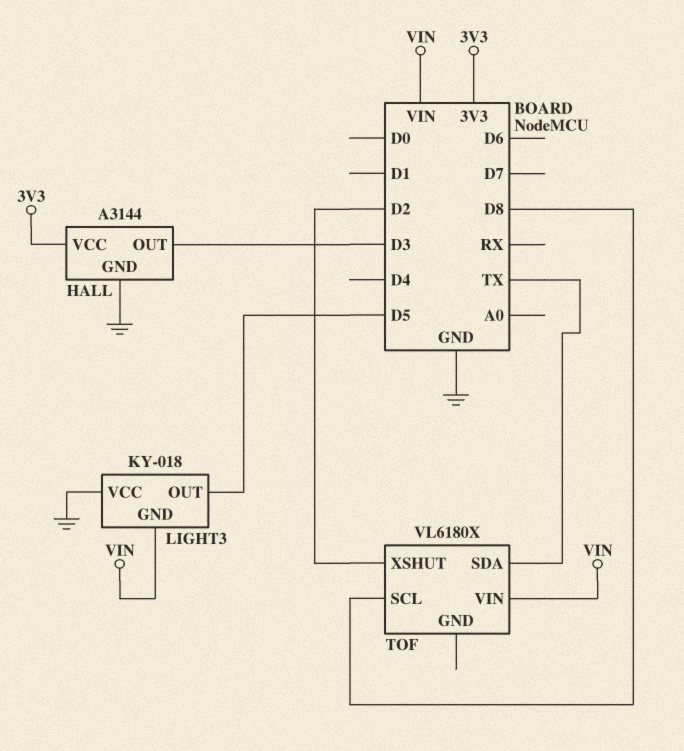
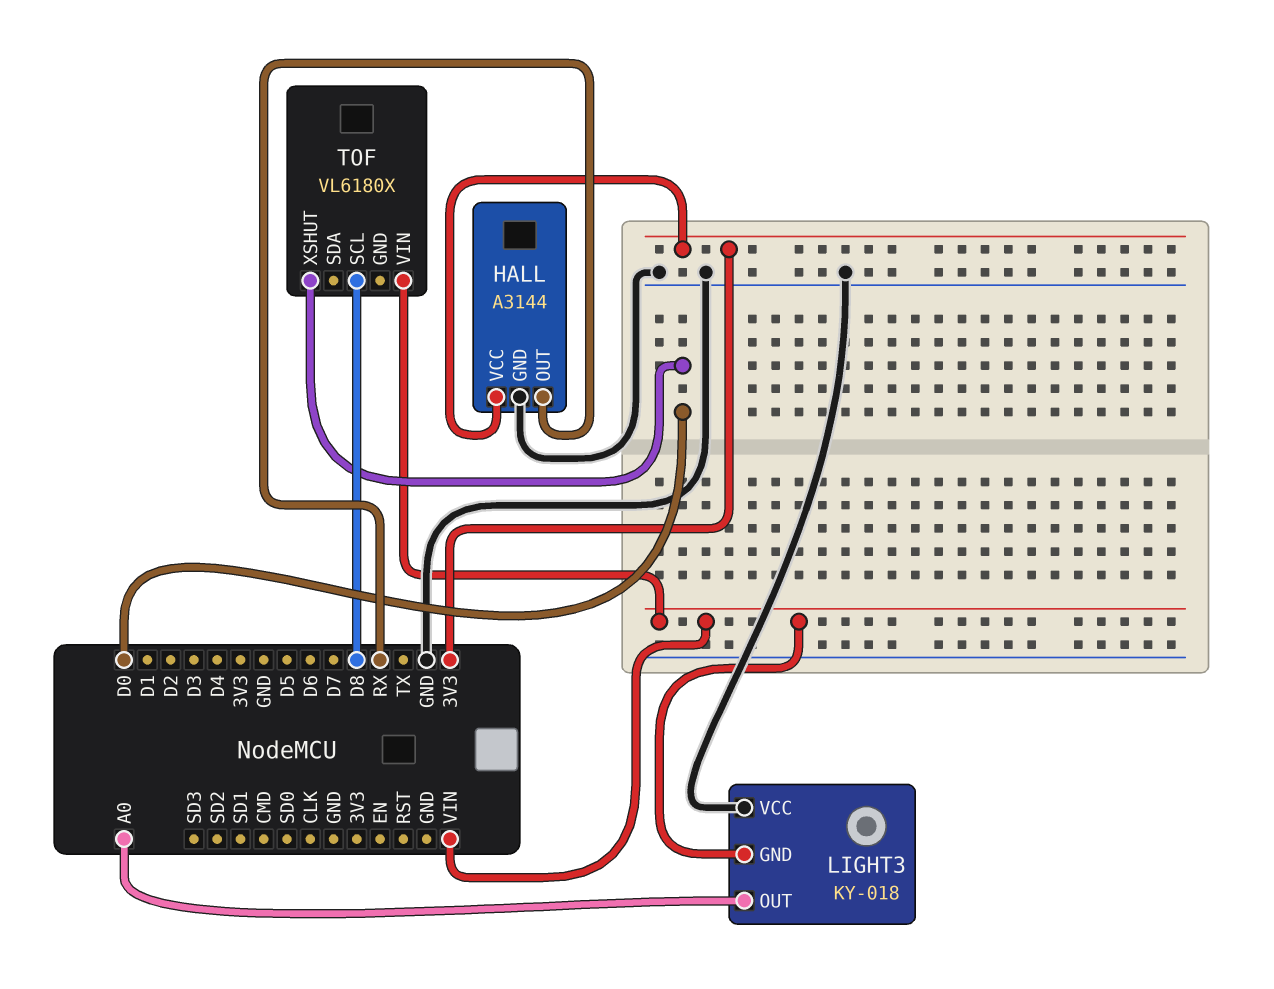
HALL pin OUT: D3 -> RX
LIGHT3 pin OUT: D5 -> A0
TOF pin SDA: TX -> none
TOF pin XSHUT: D2 -> D0

